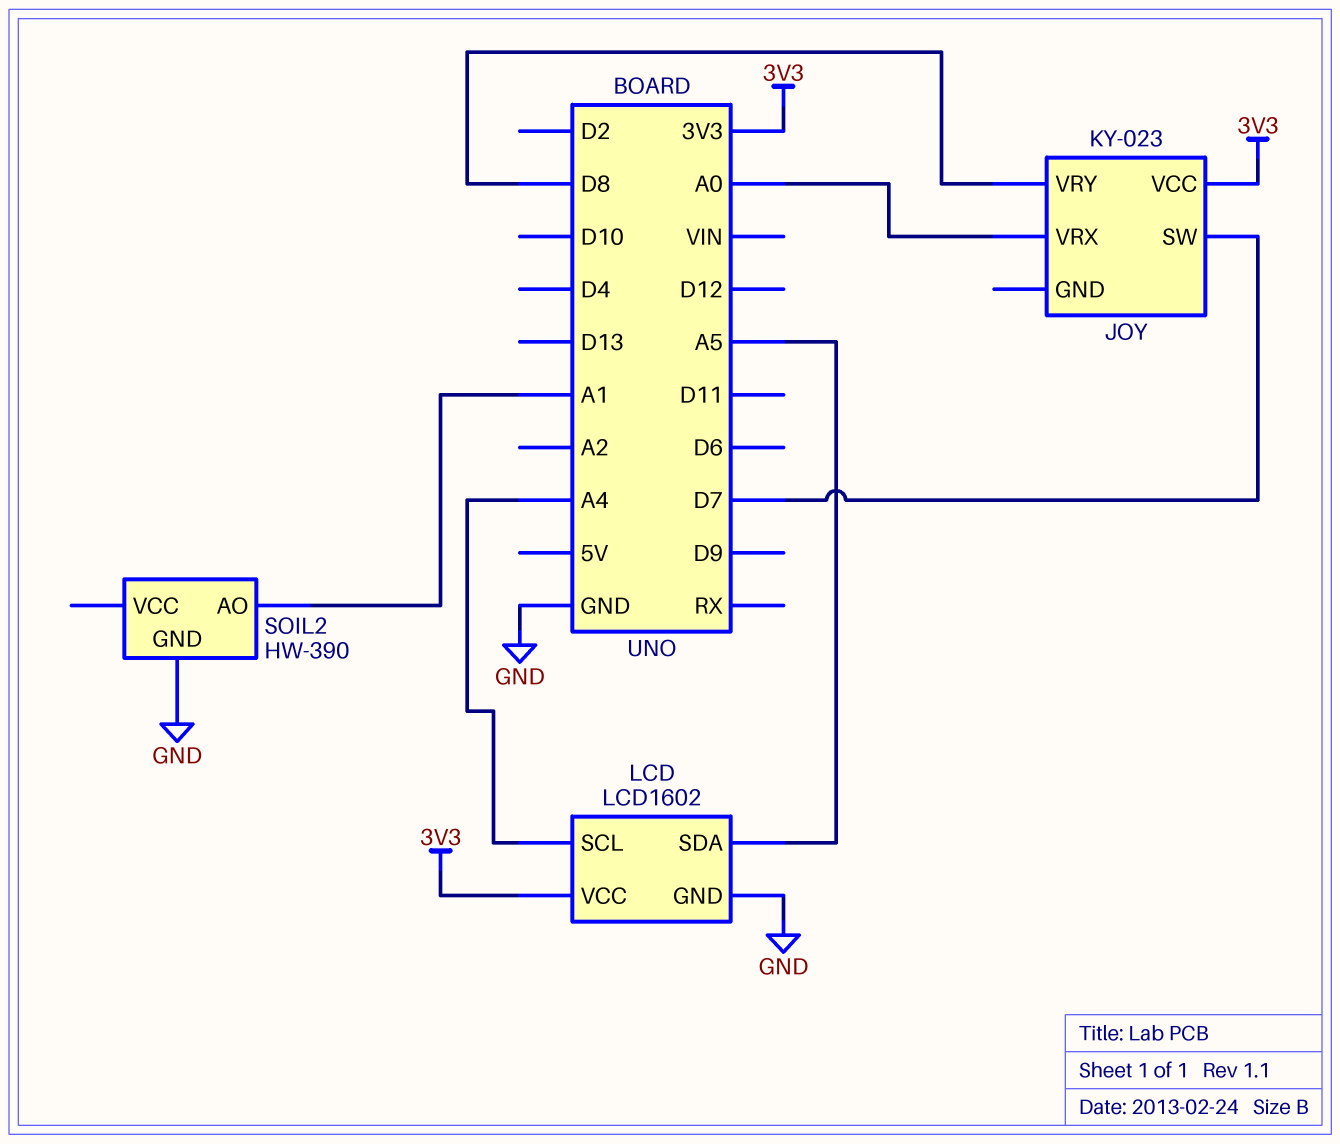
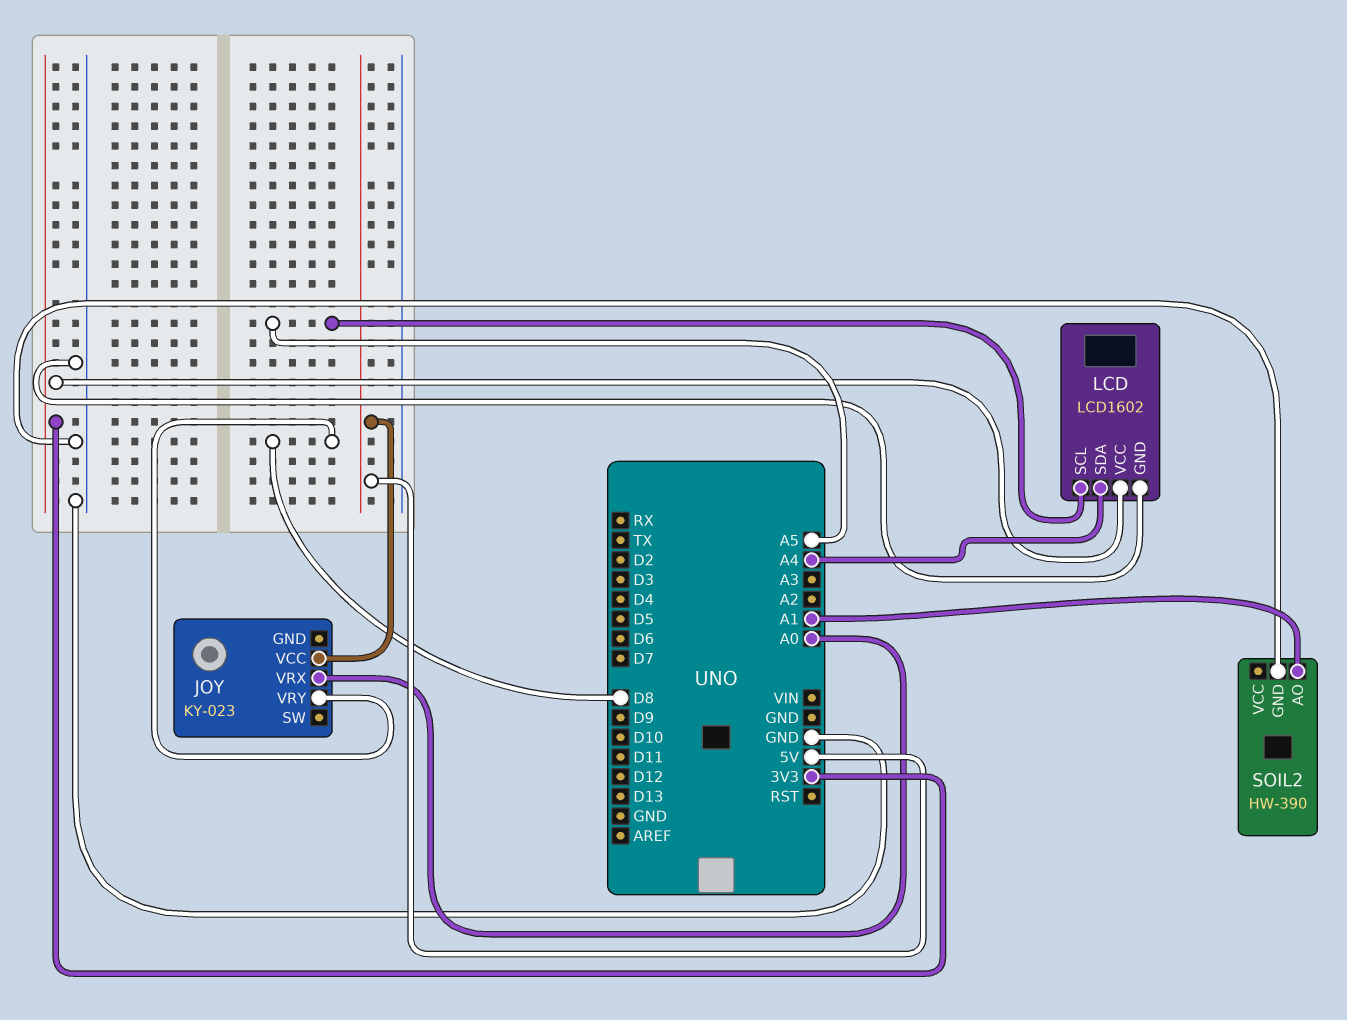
JOY pin SW: D7 -> none
JOY pin VCC: 3V3 -> 5V
LCD pin SCL: A4 -> A5
LCD pin SDA: A5 -> A4

